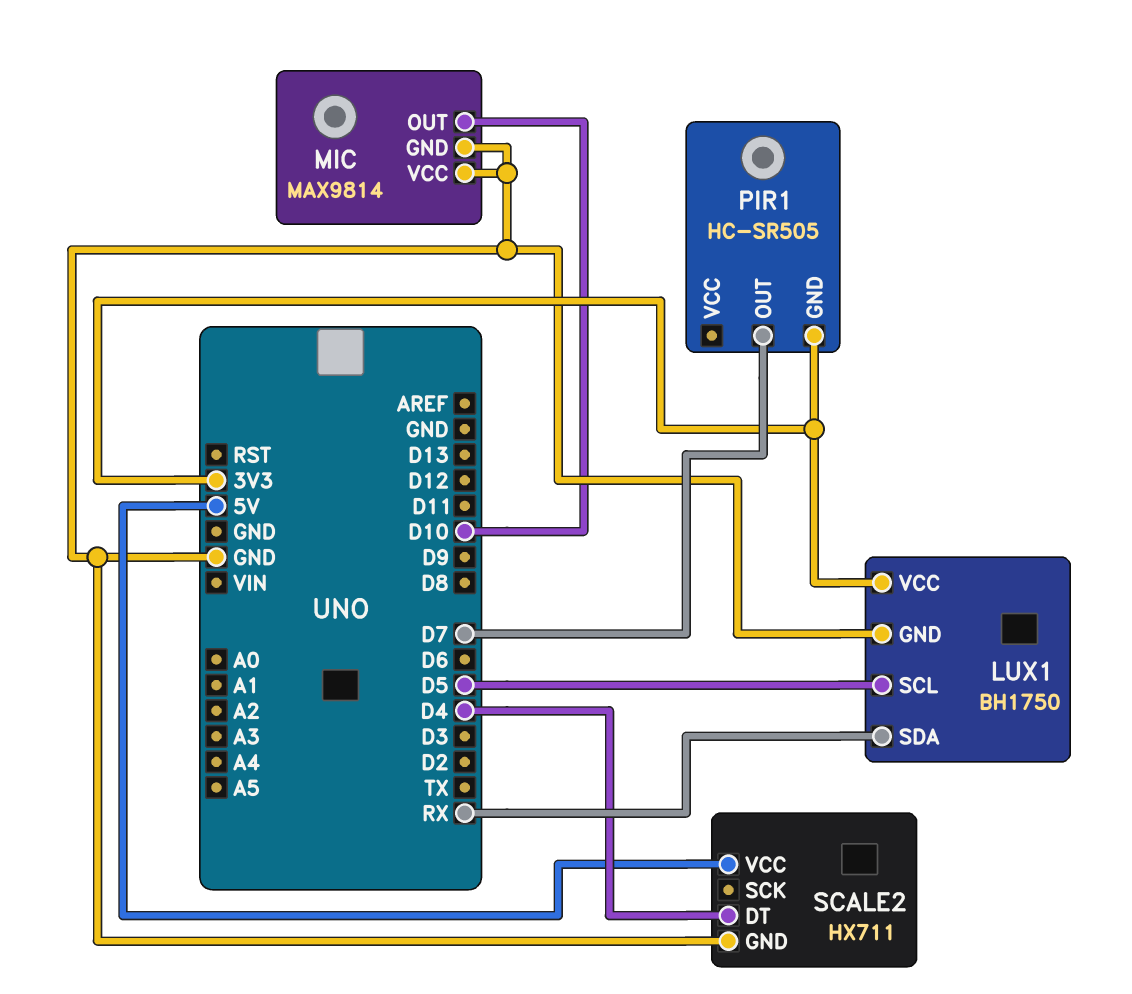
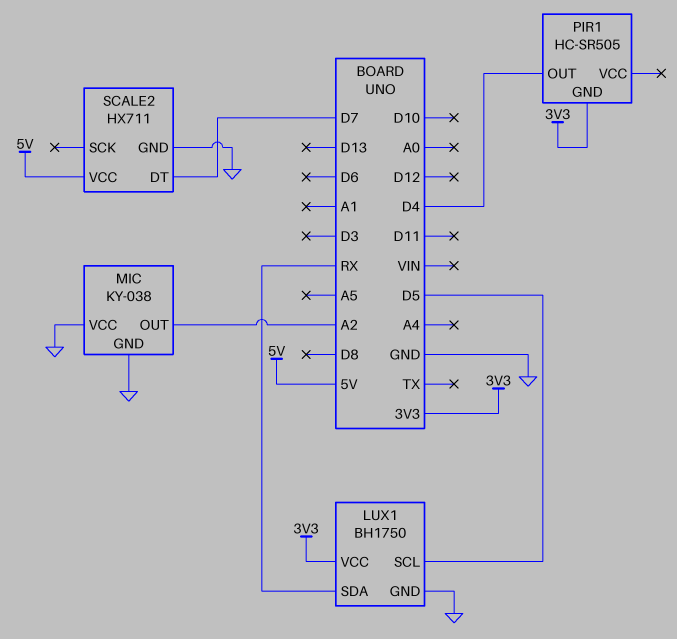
MIC: MAX9814 -> KY-038
MIC pin OUT: D10 -> A2
PIR1 pin OUT: D7 -> D4
SCALE2 pin DT: D4 -> D7

